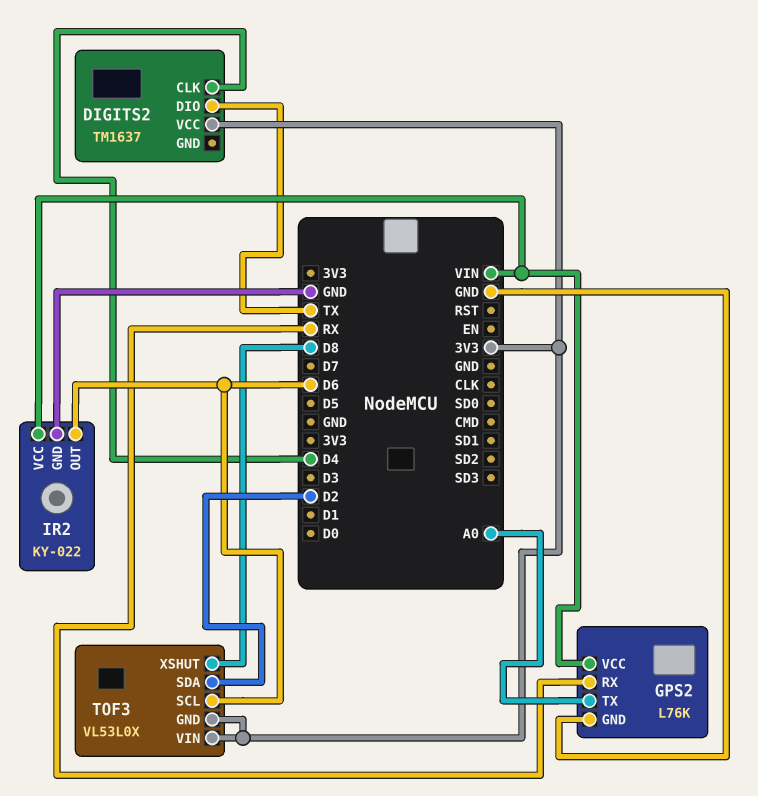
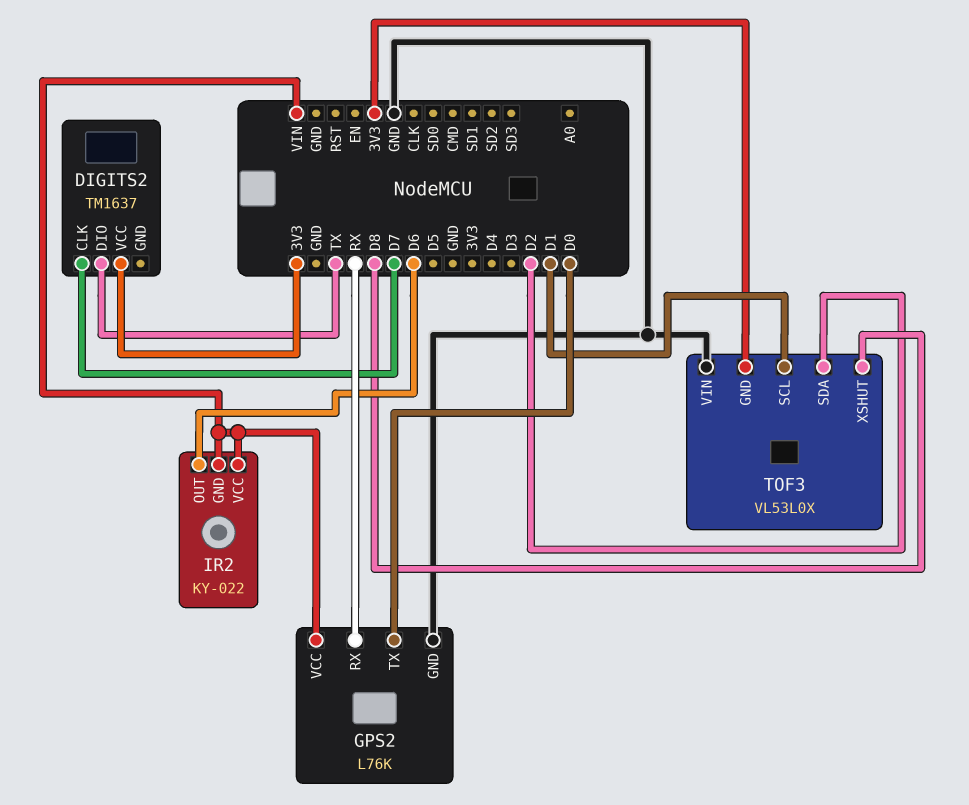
DIGITS2 pin CLK: D4 -> D7
GPS2 pin TX: A0 -> D0
IR2 pin GND: GND -> VIN
TOF3 pin SCL: D6 -> D1
TOF3 pin VIN: 3V3 -> GND

